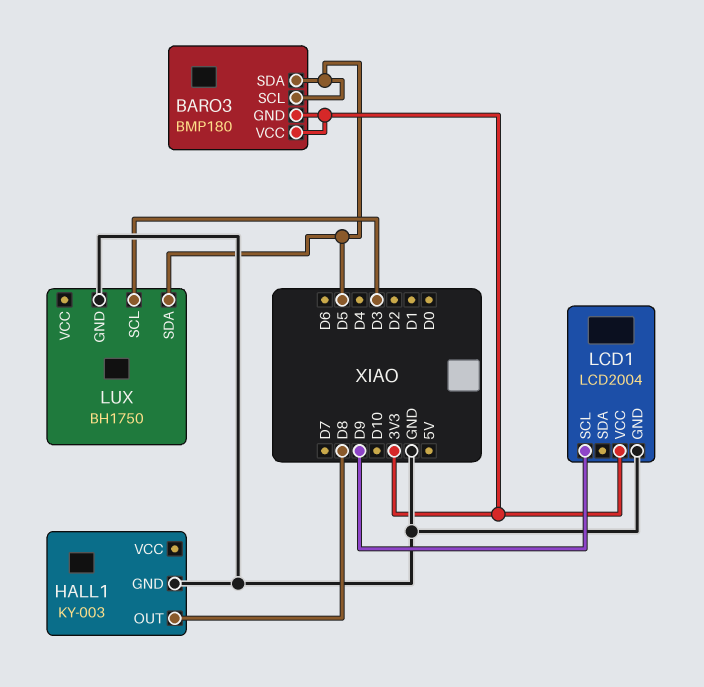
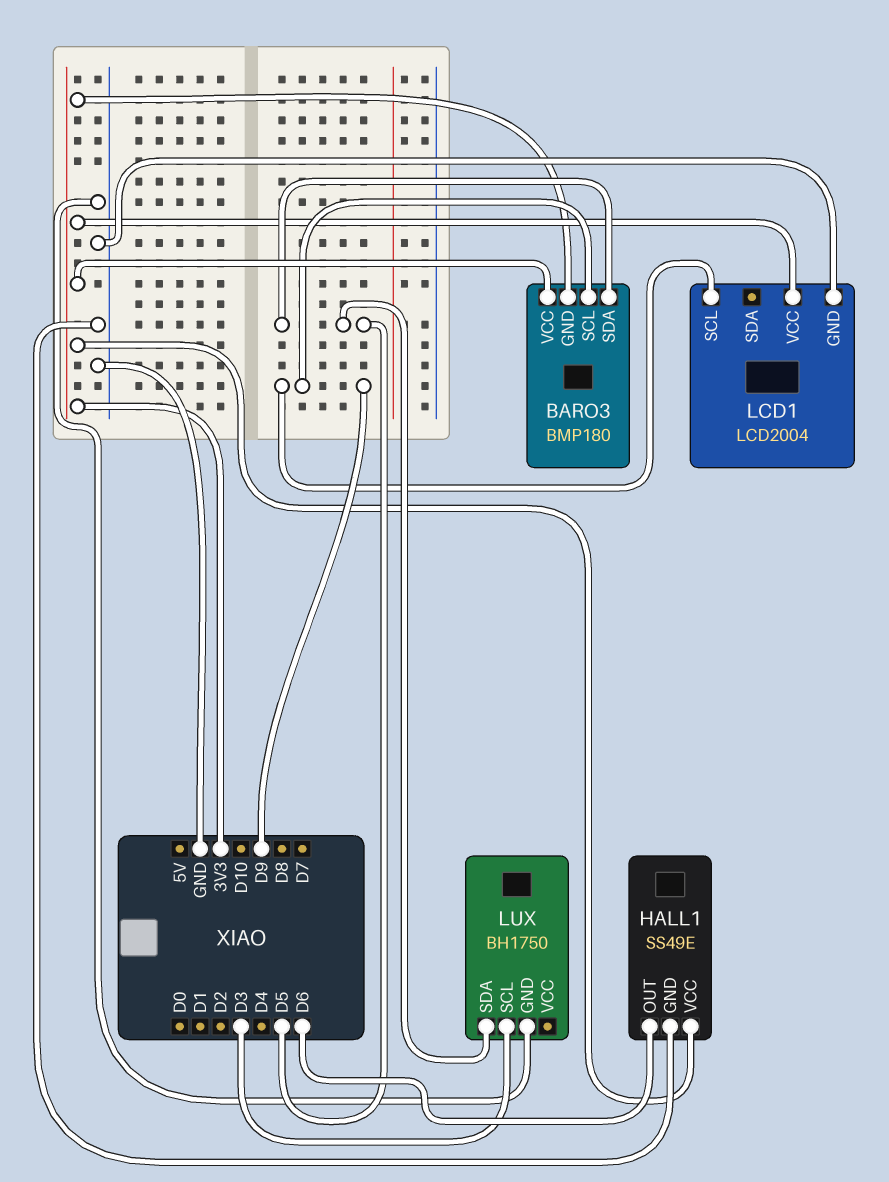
BARO3 pin SCL: D5 -> D9
HALL1: KY-003 -> SS49E
HALL1 pin OUT: D8 -> D6
HALL1 pin VCC: none -> 3V3

